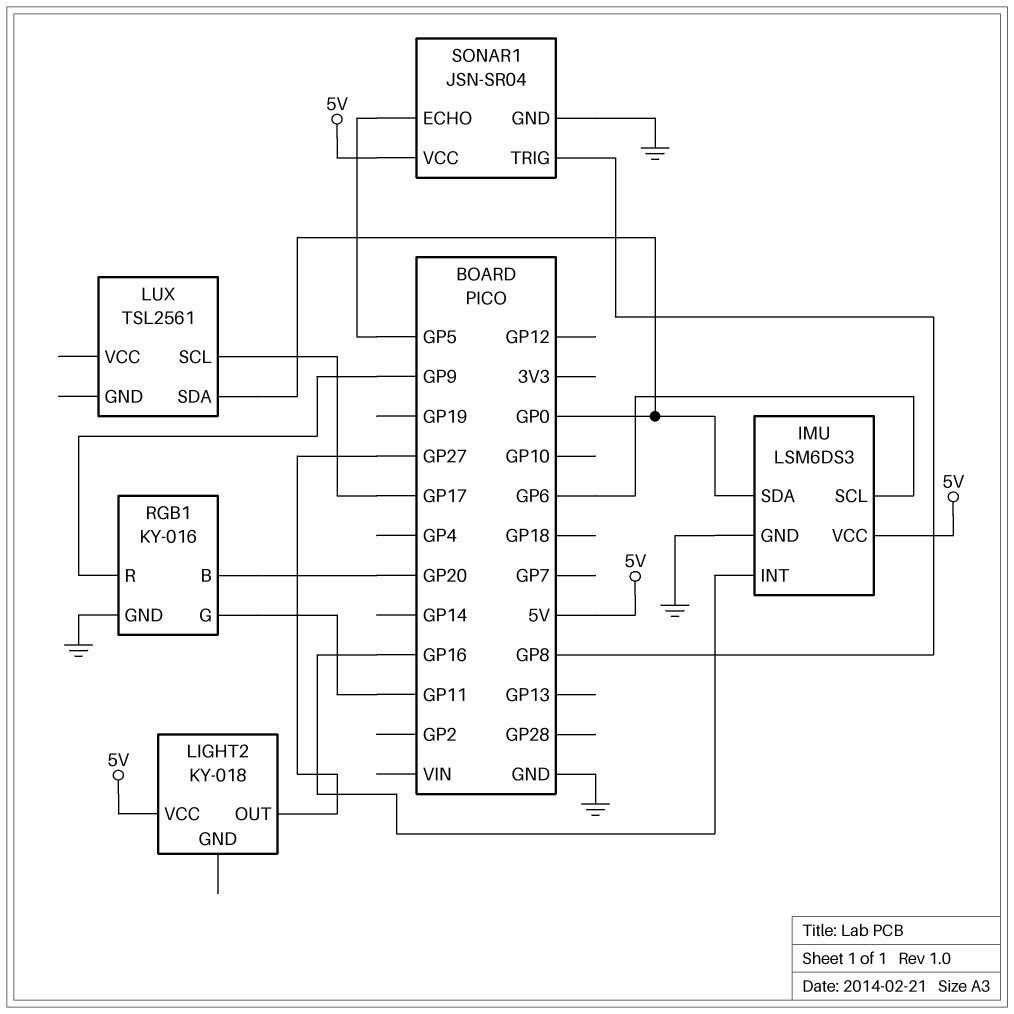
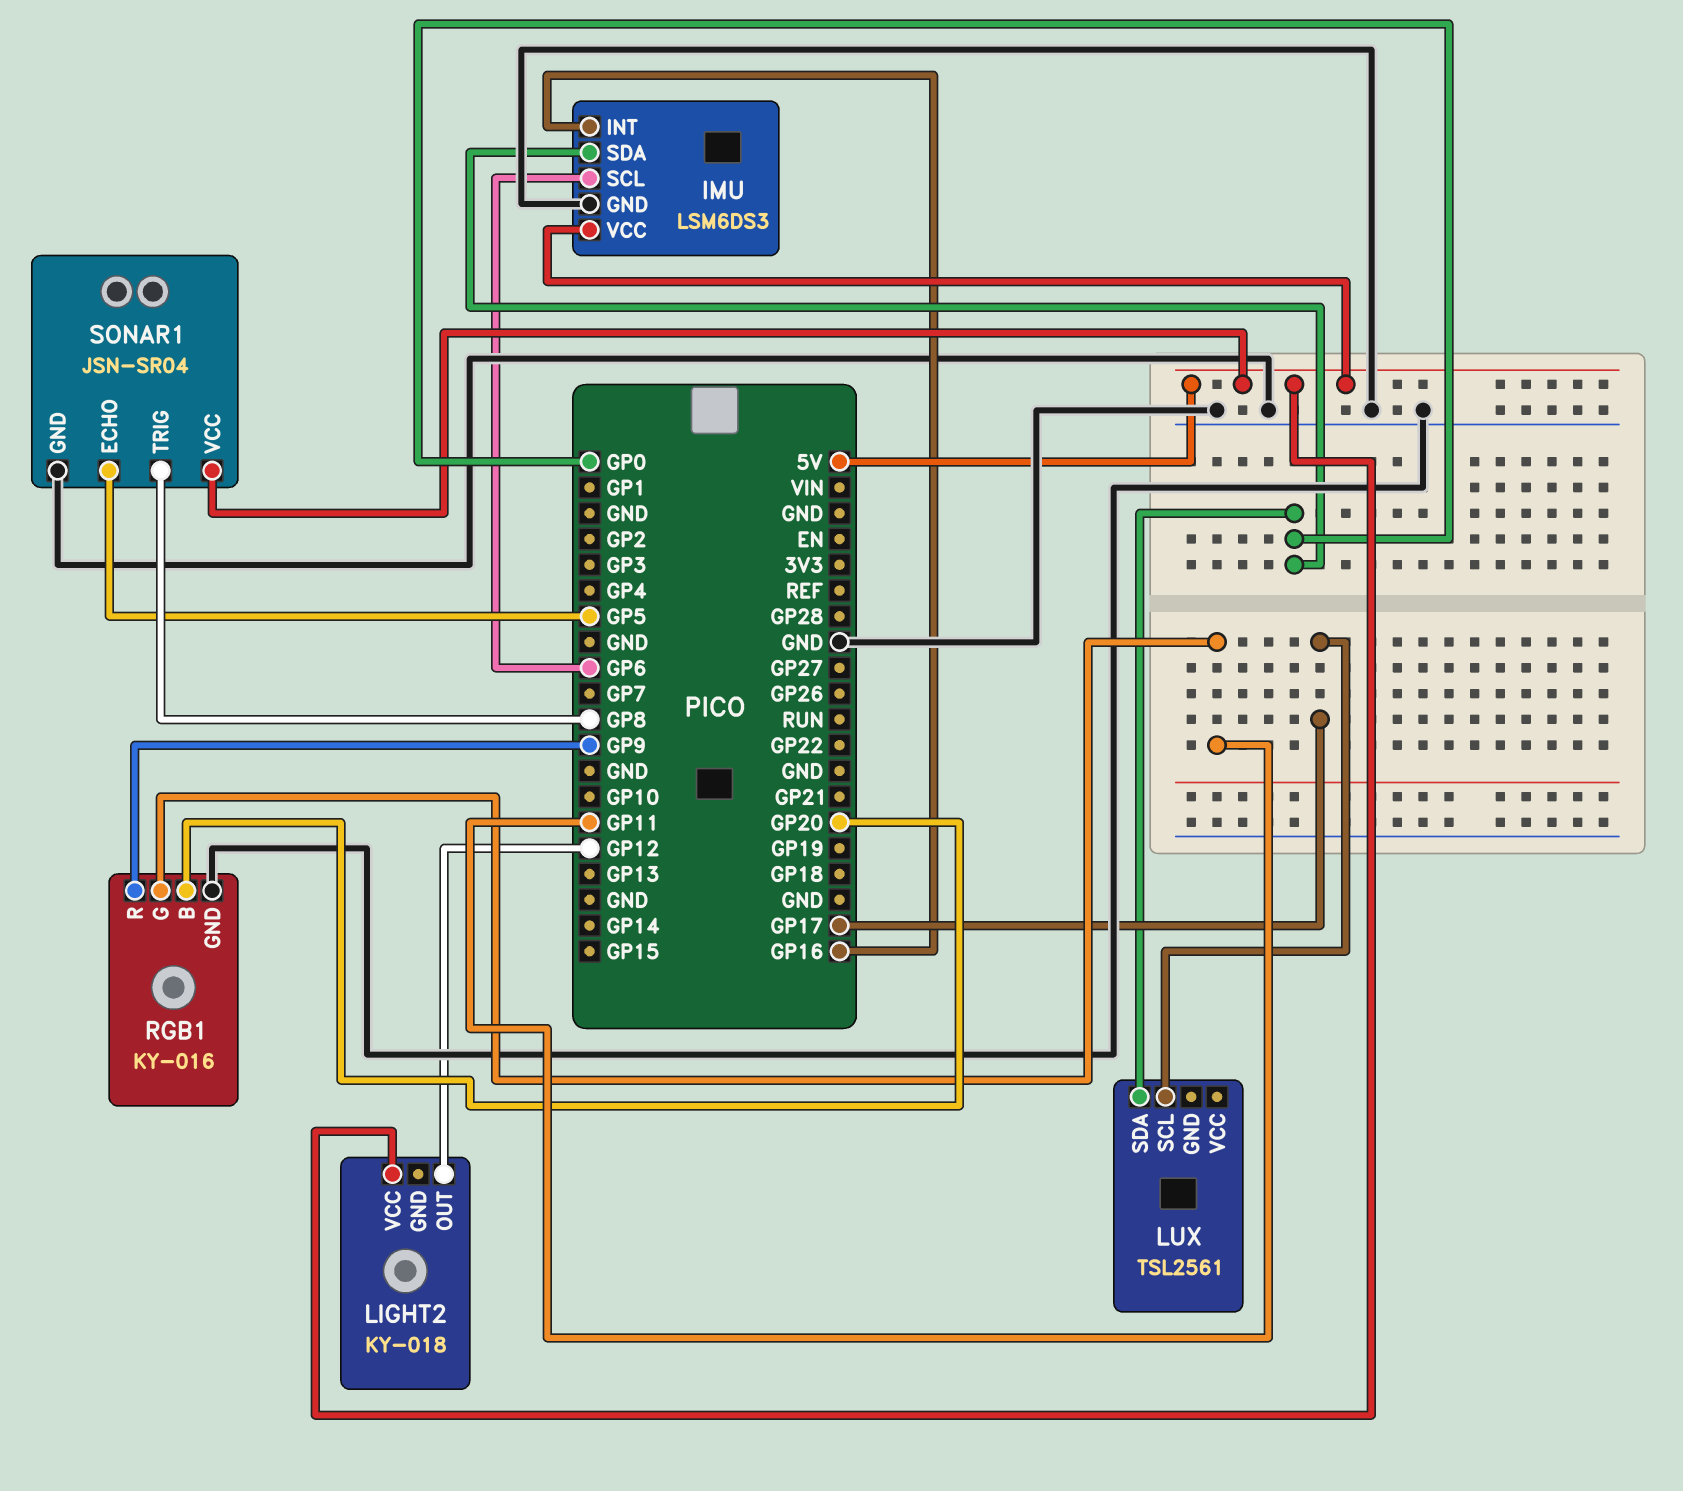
LIGHT2 pin OUT: GP27 -> GP12

